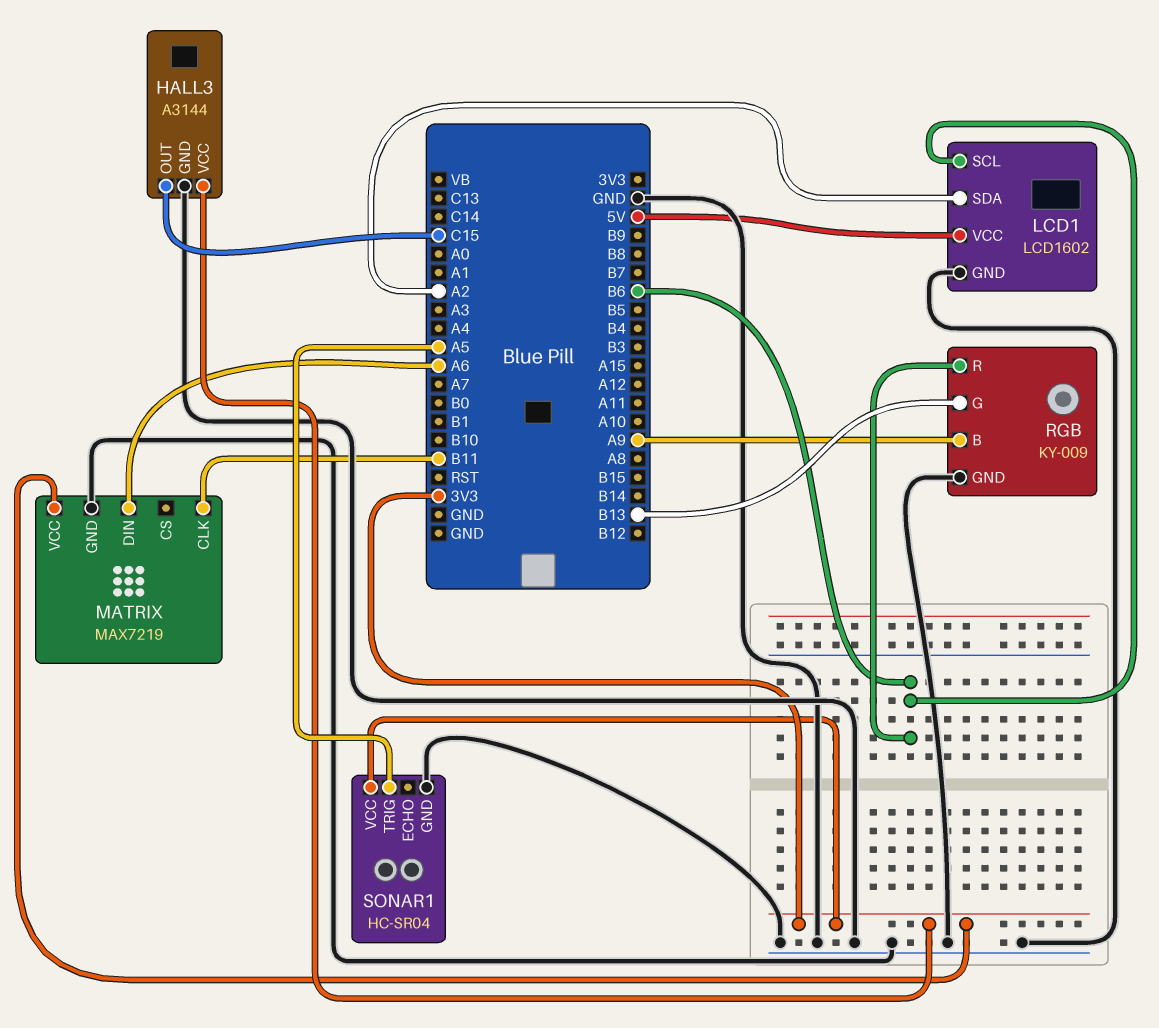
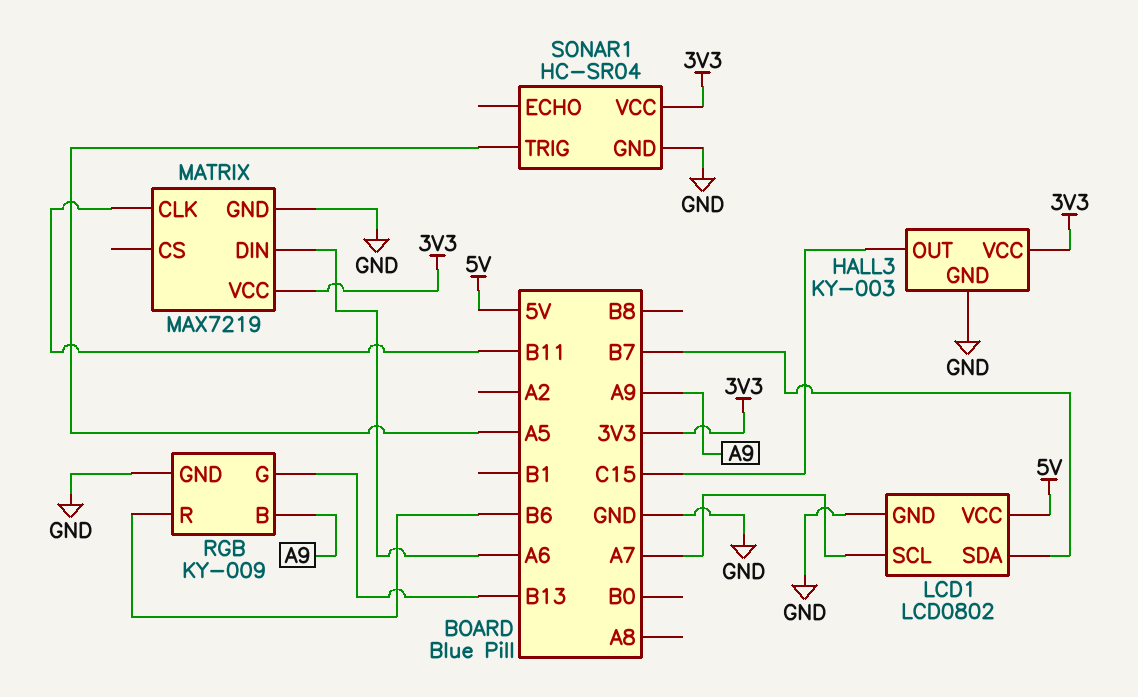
HALL3: A3144 -> KY-003
LCD1: LCD1602 -> LCD0802
LCD1 pin SCL: B6 -> A7
LCD1 pin SDA: A2 -> B7

